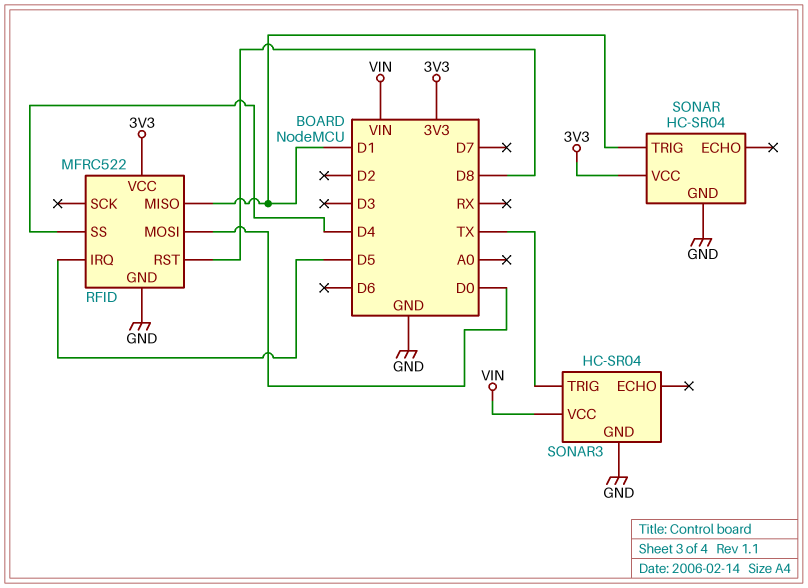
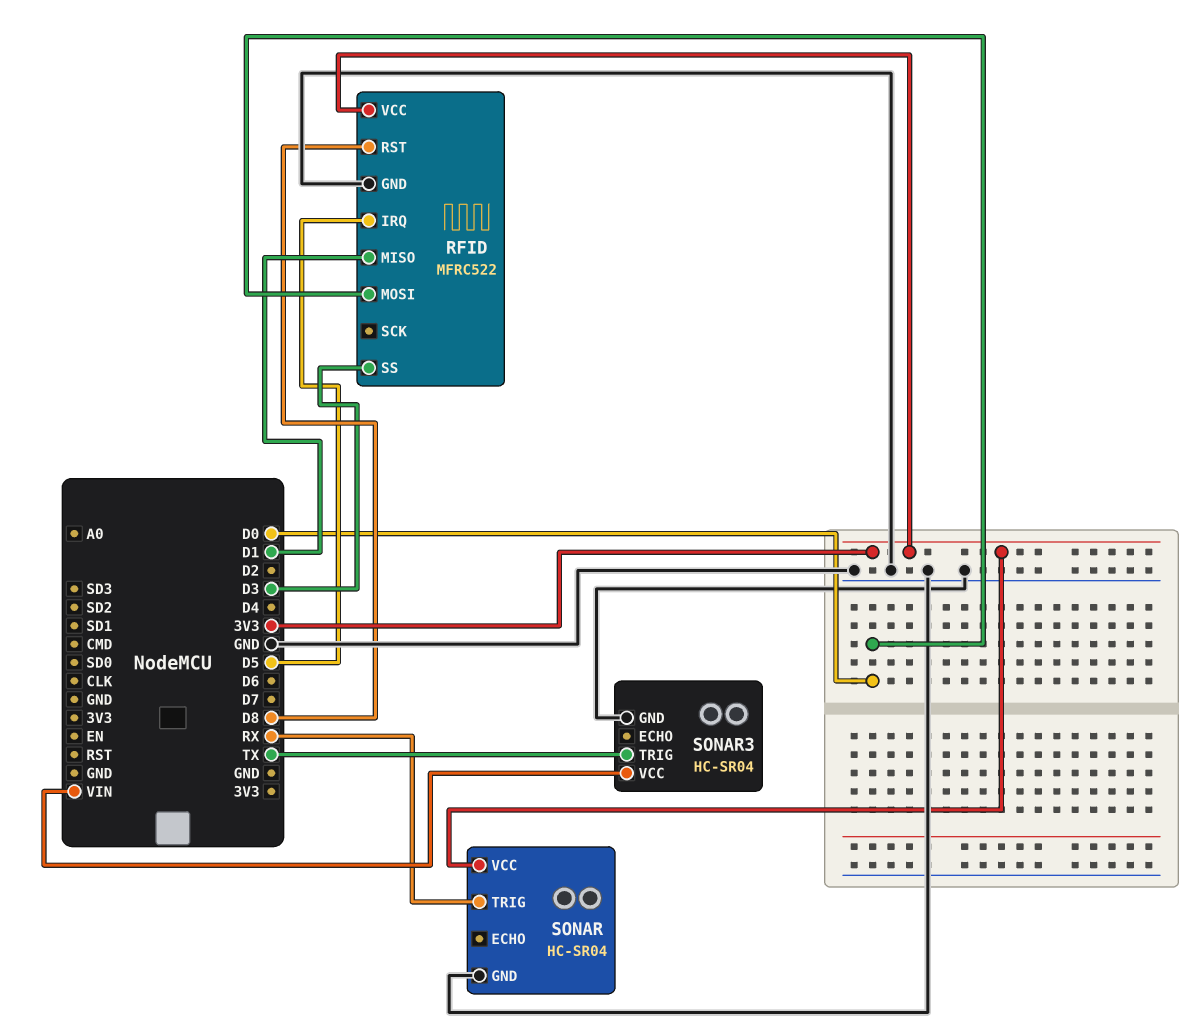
RFID pin SS: D4 -> D3
SONAR pin TRIG: D1 -> RX

